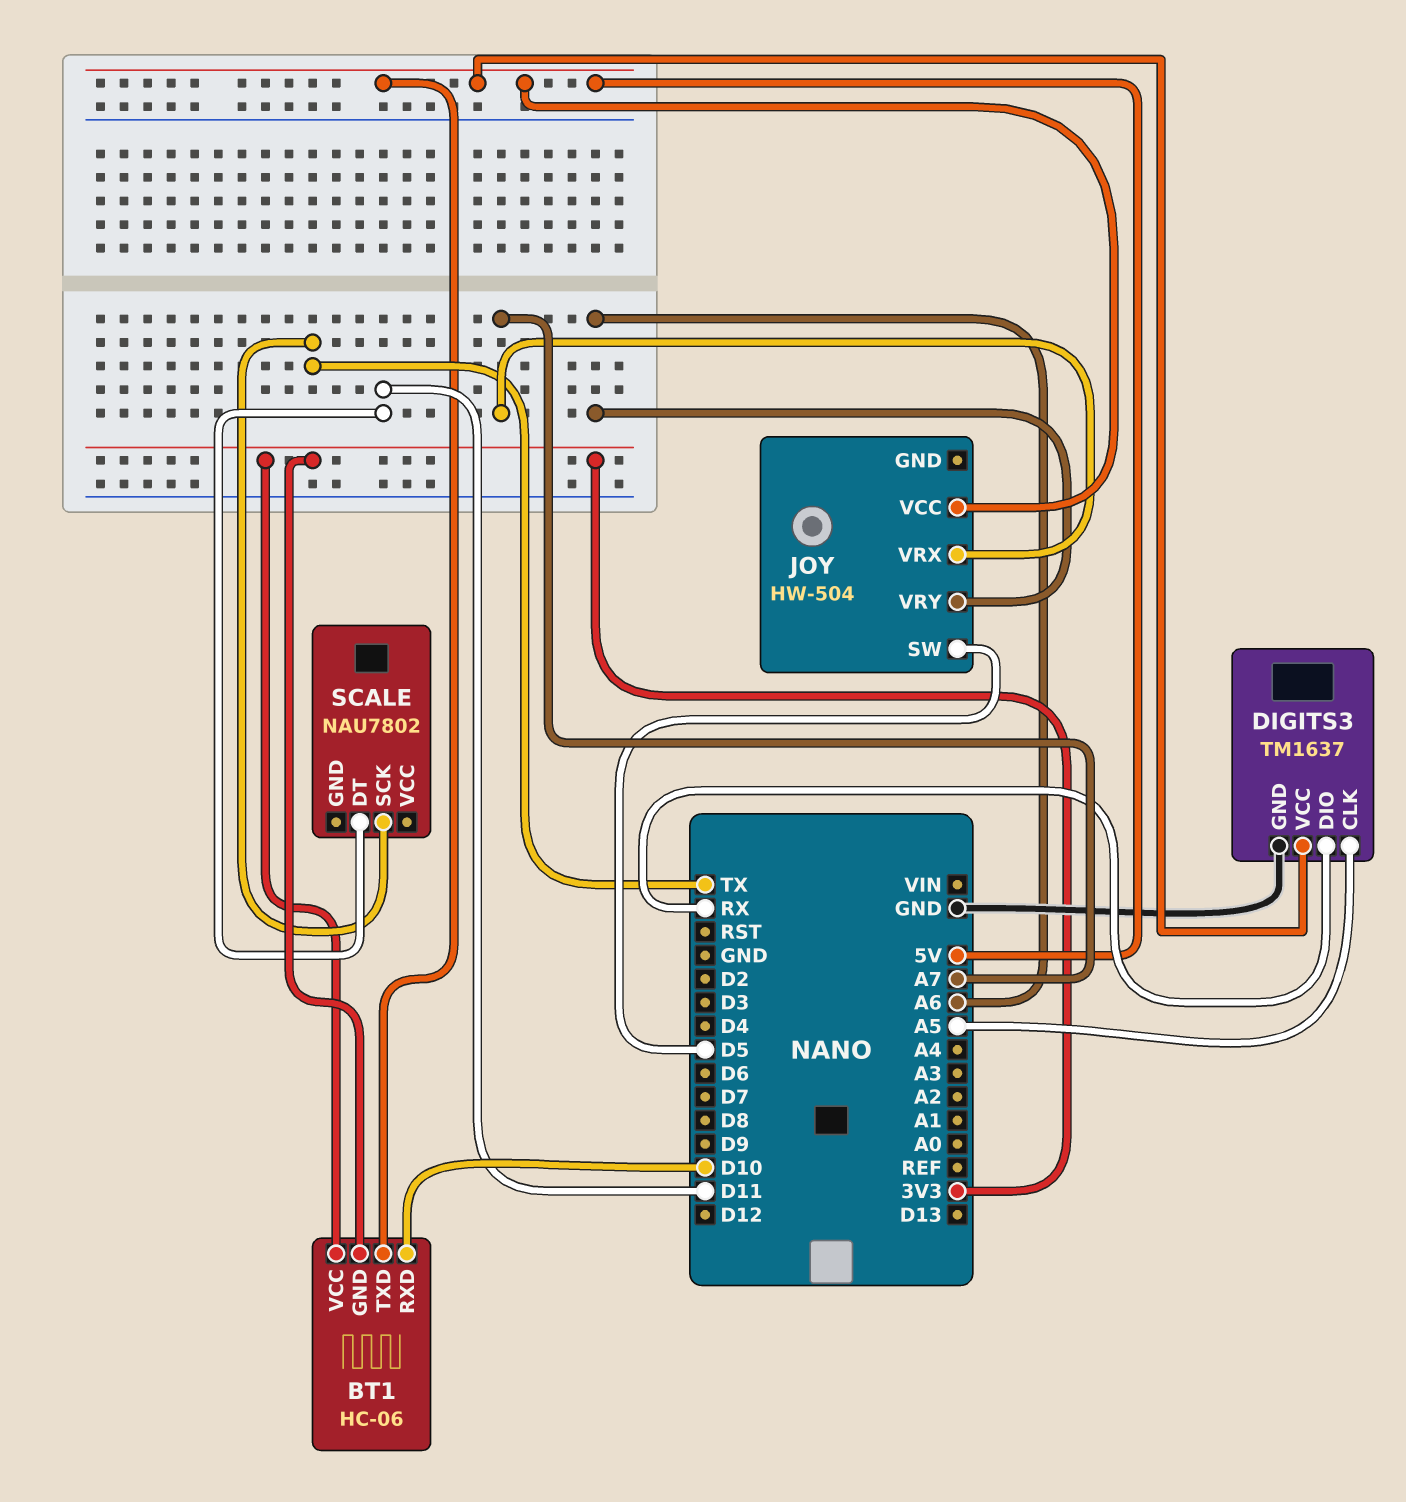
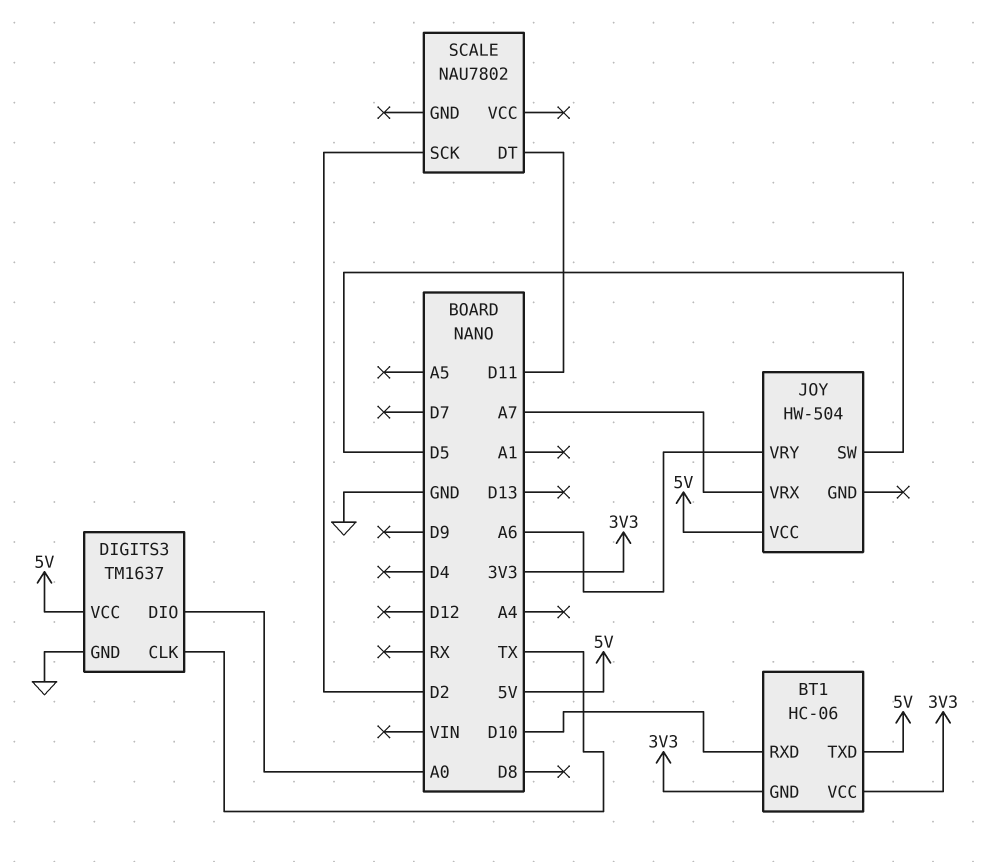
DIGITS3 pin CLK: A5 -> TX
DIGITS3 pin DIO: RX -> A0
SCALE pin SCK: TX -> D2

